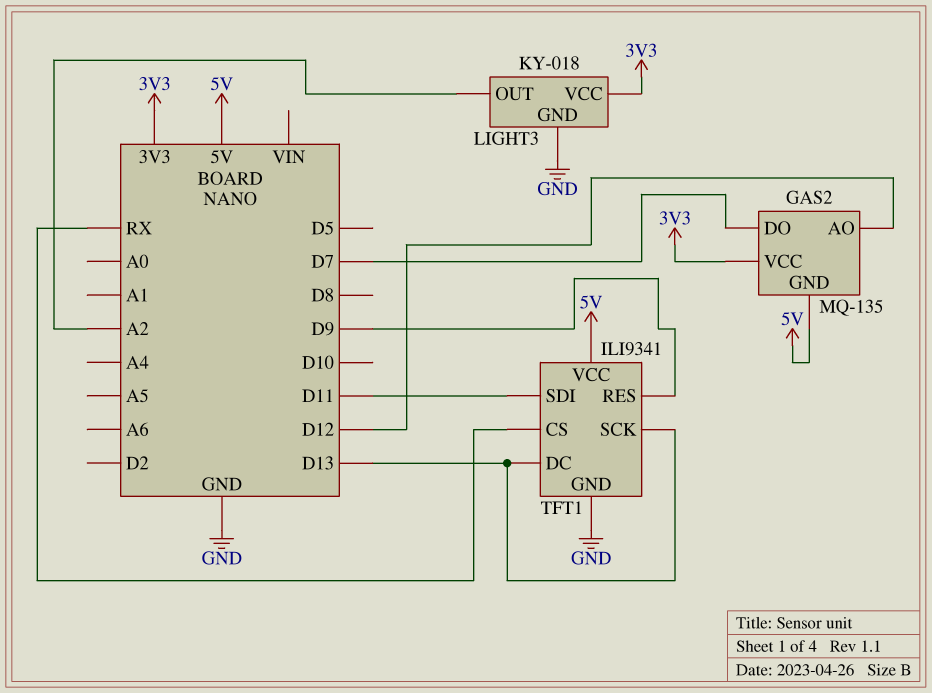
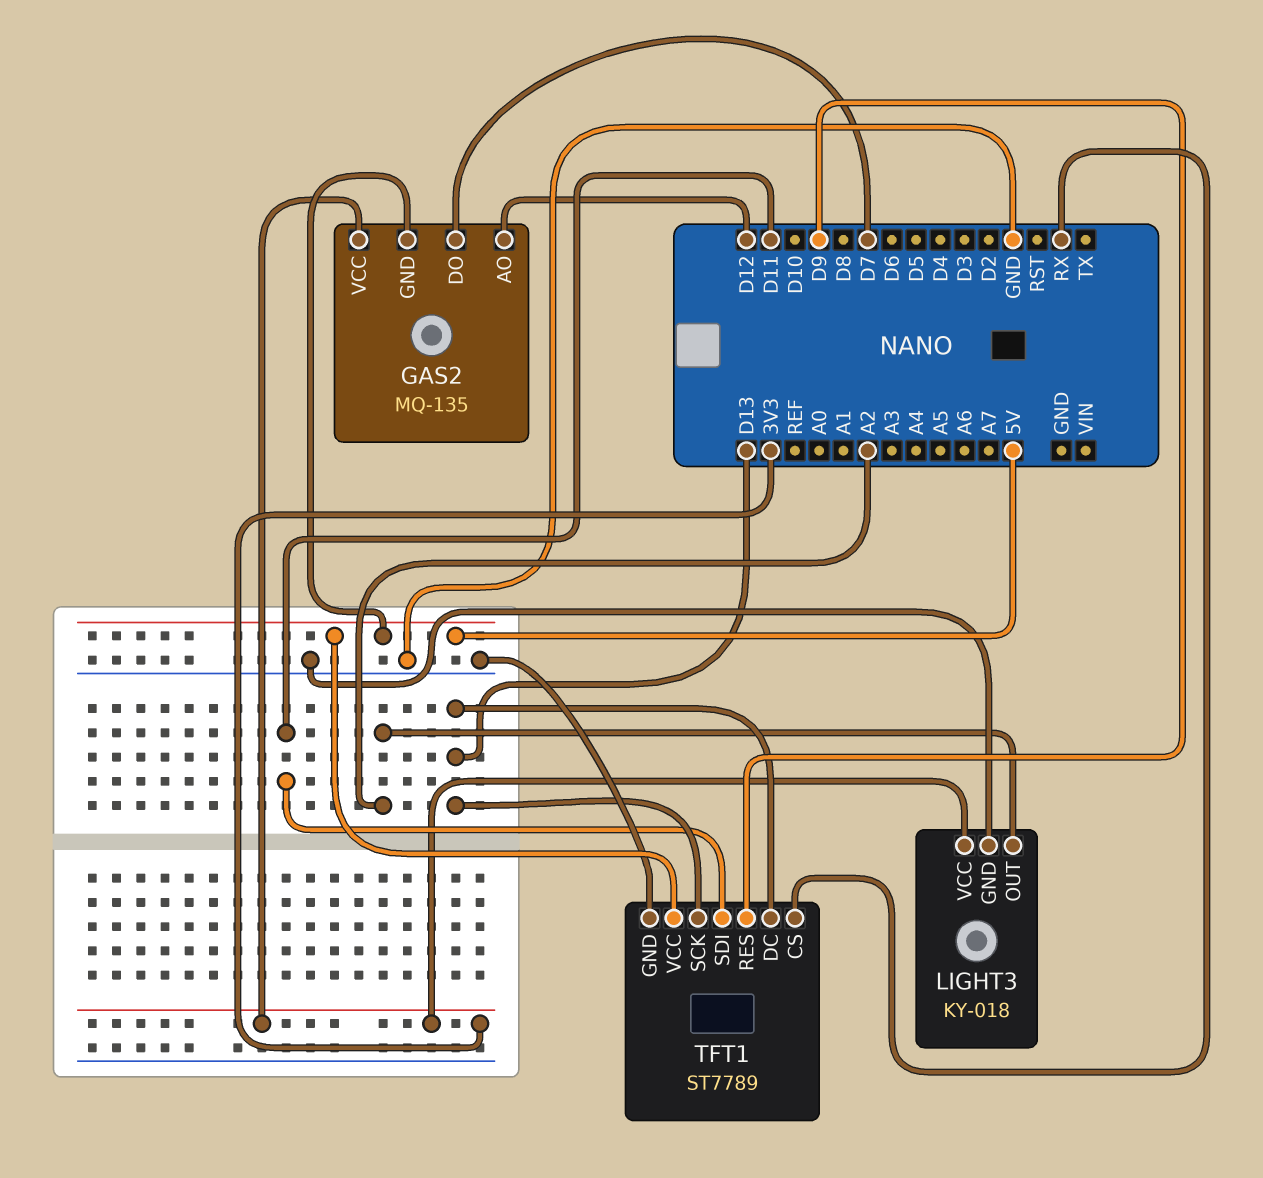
TFT1: ILI9341 -> ST7789

